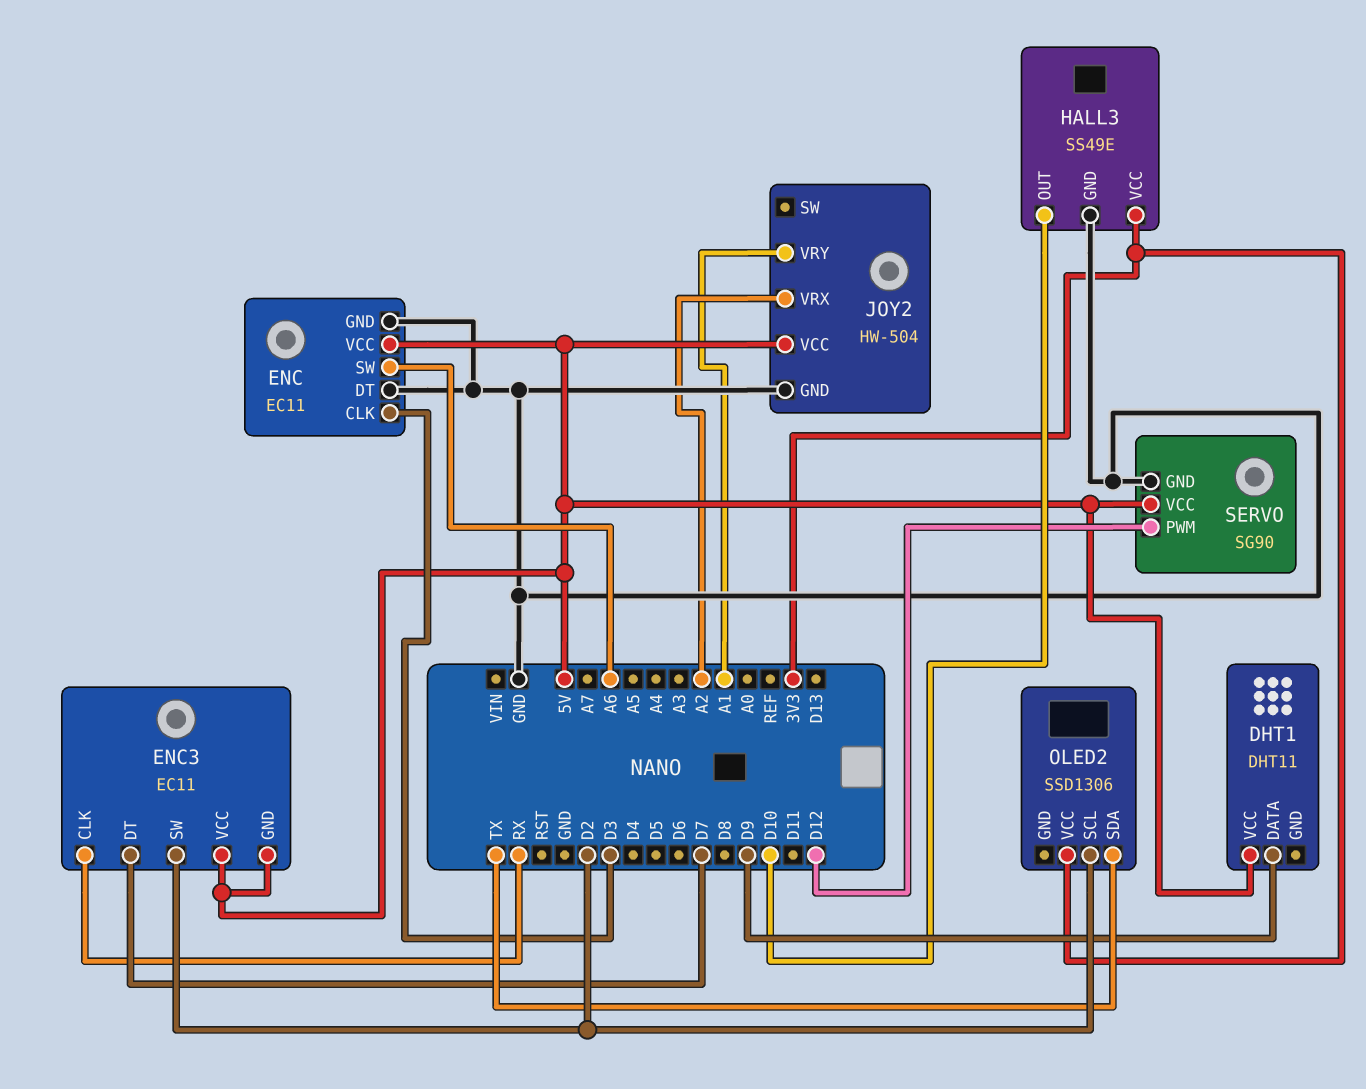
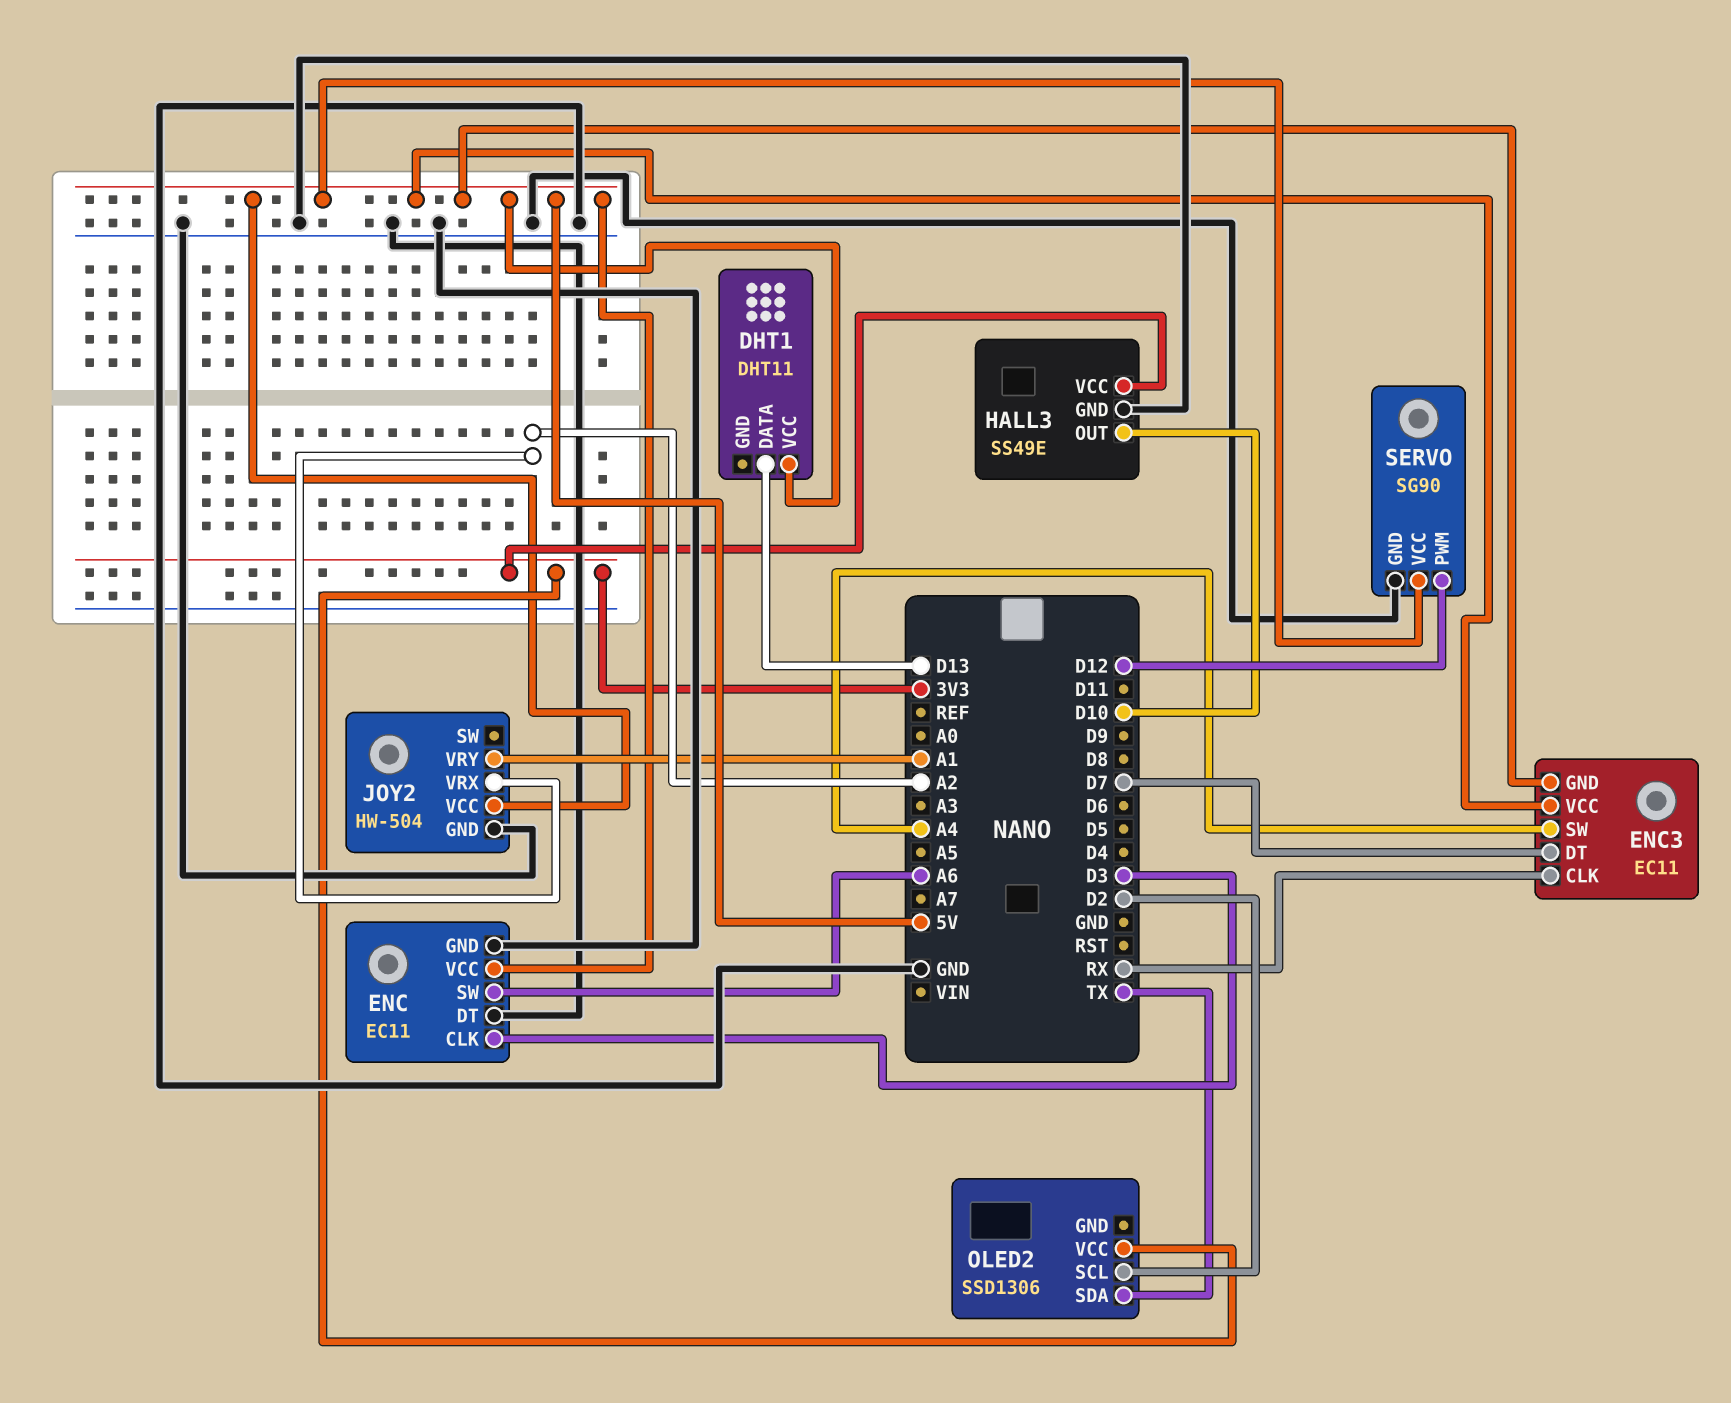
DHT1 pin DATA: D9 -> D13
ENC3 pin SW: D2 -> A4

